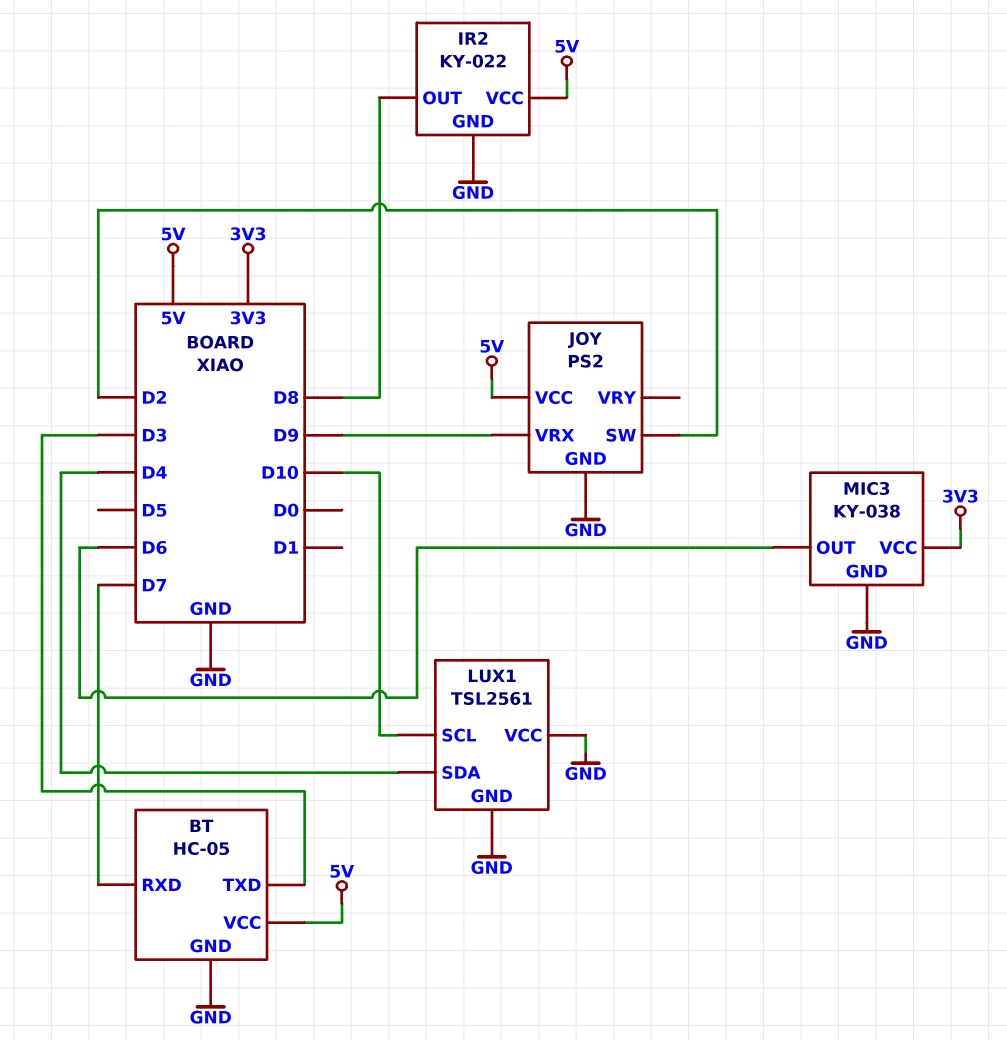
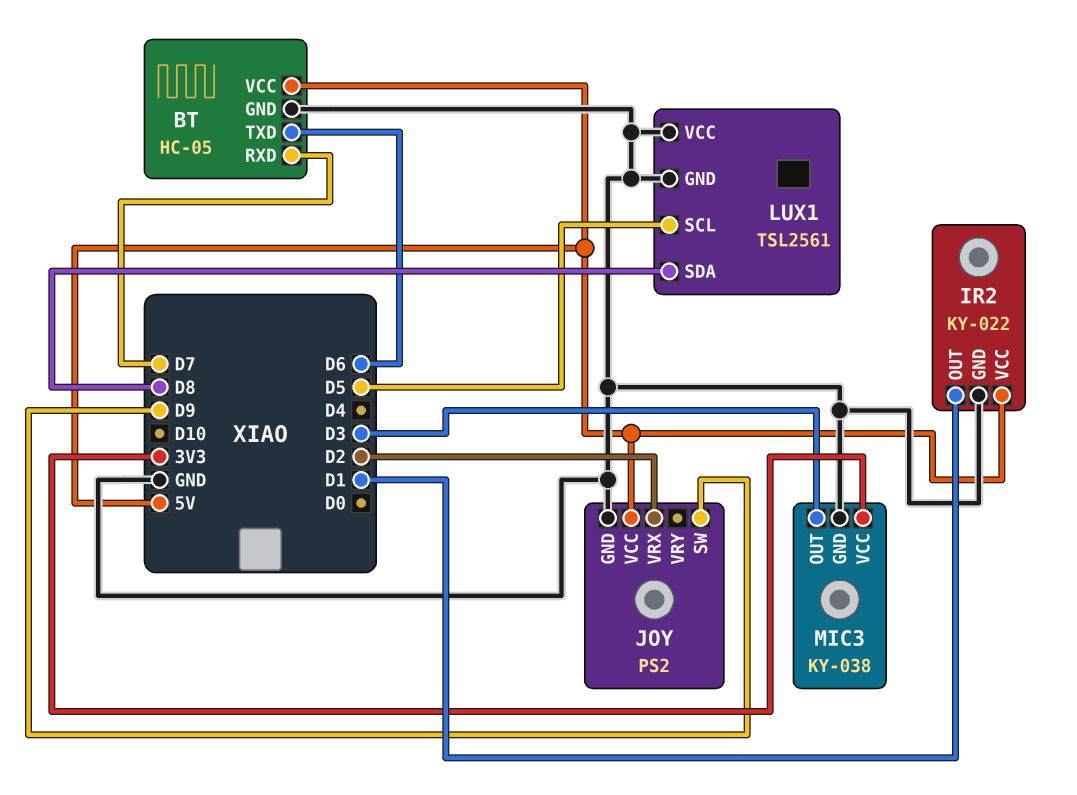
BT pin TXD: D3 -> D6
IR2 pin OUT: D8 -> D1
JOY pin SW: D2 -> D9
JOY pin VRX: D9 -> D2
LUX1 pin SCL: D10 -> D5
LUX1 pin SDA: D4 -> D8
MIC3 pin OUT: D6 -> D3

